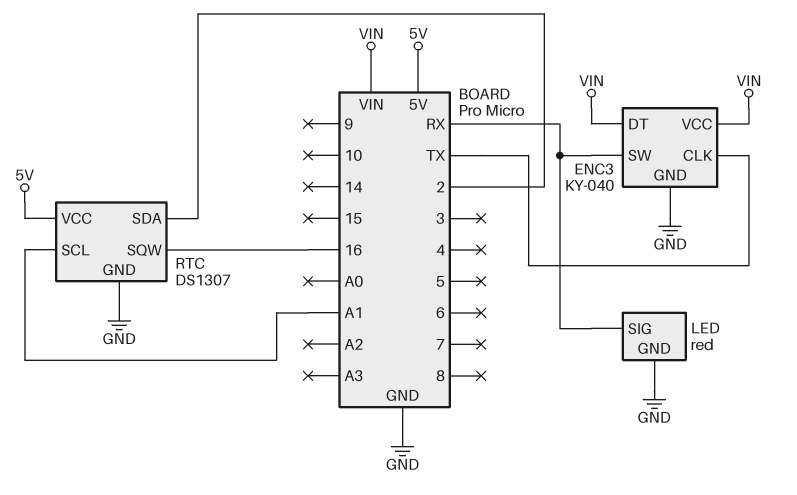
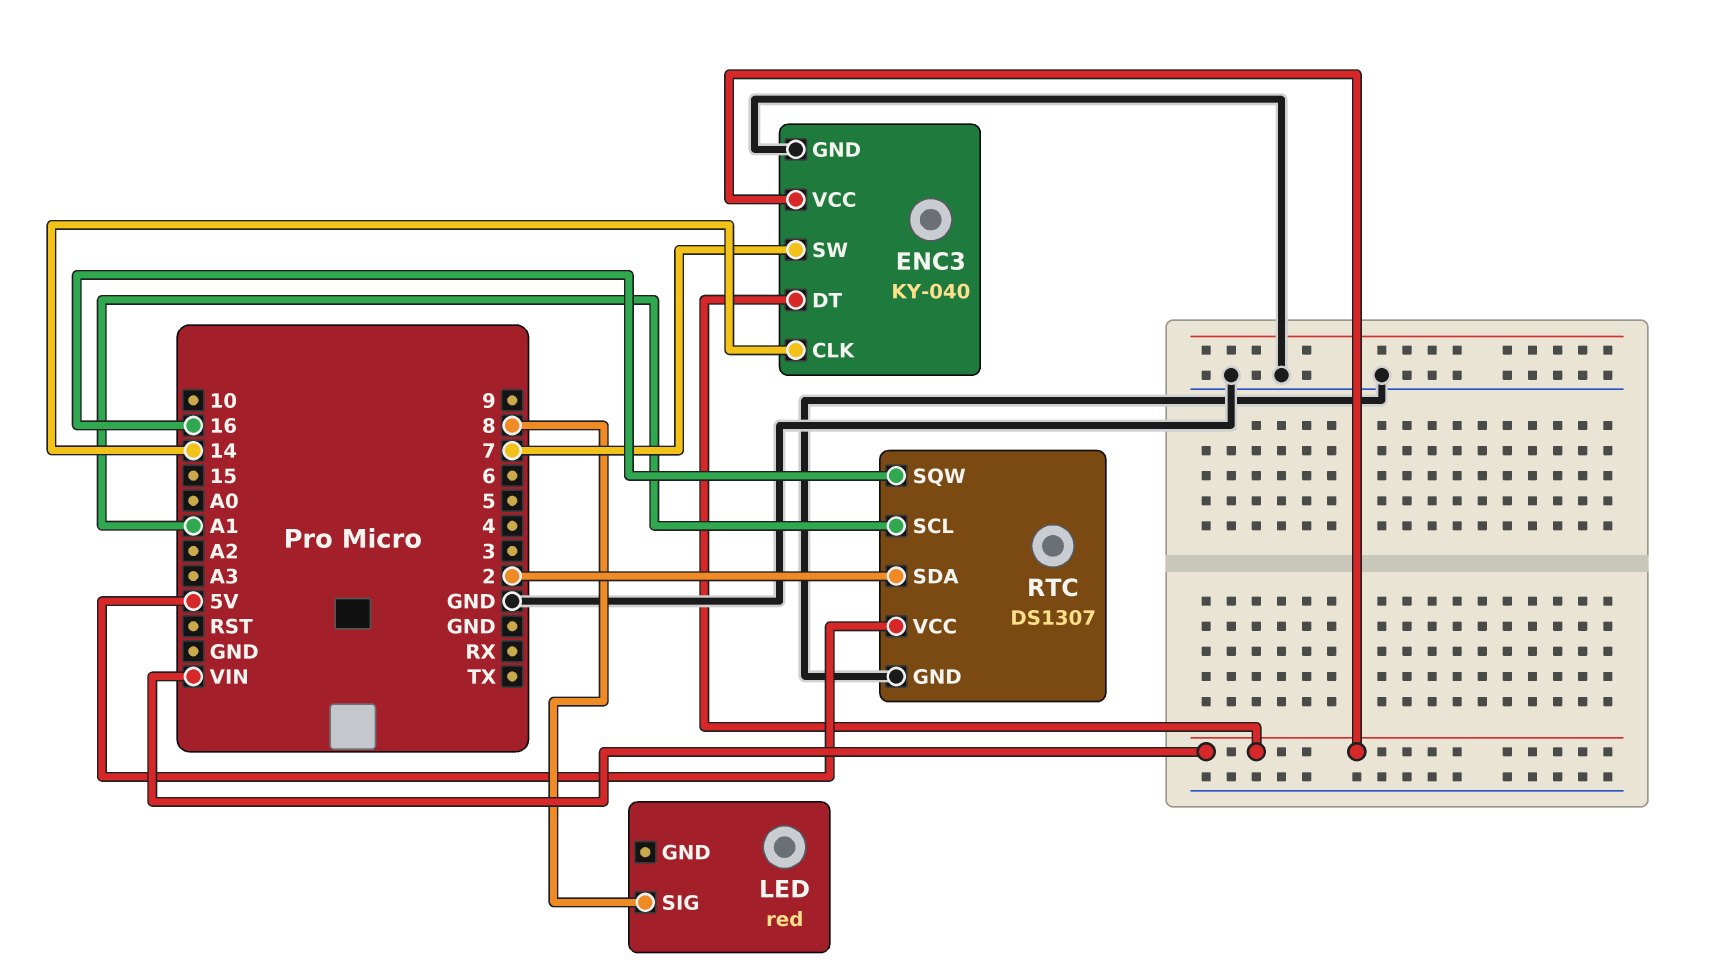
ENC3 pin CLK: TX -> 14
ENC3 pin SW: RX -> 7
LED pin GND: GND -> none
LED pin SIG: RX -> 8

